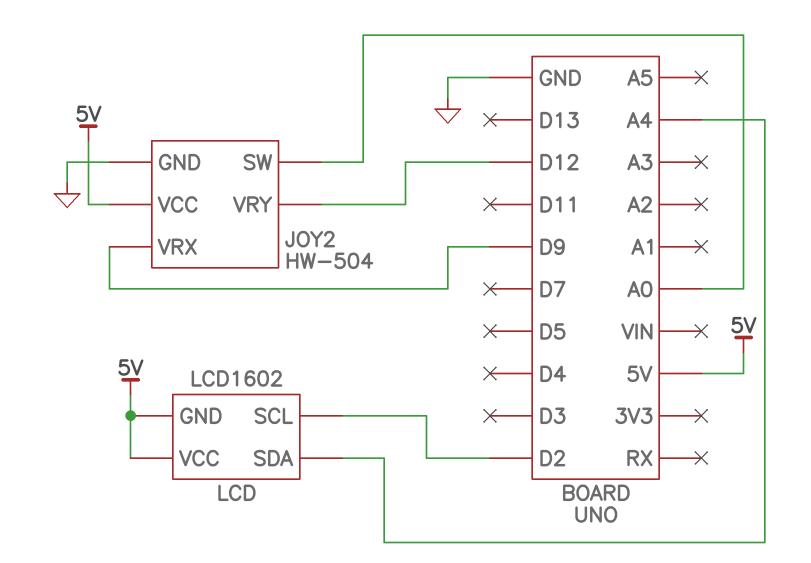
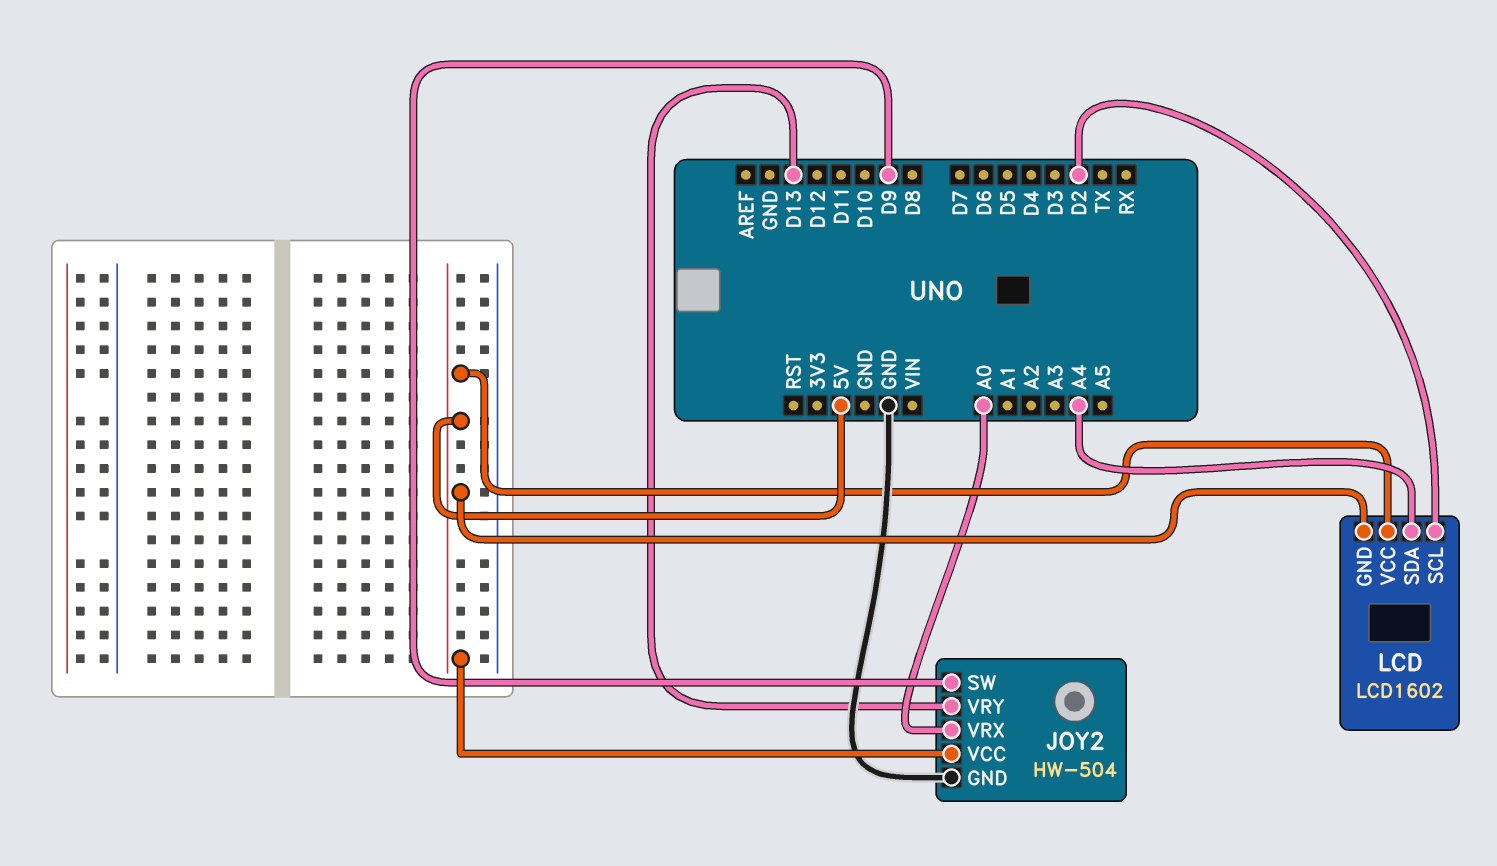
JOY2 pin SW: A0 -> D9
JOY2 pin VRX: D9 -> A0
JOY2 pin VRY: D12 -> D13

